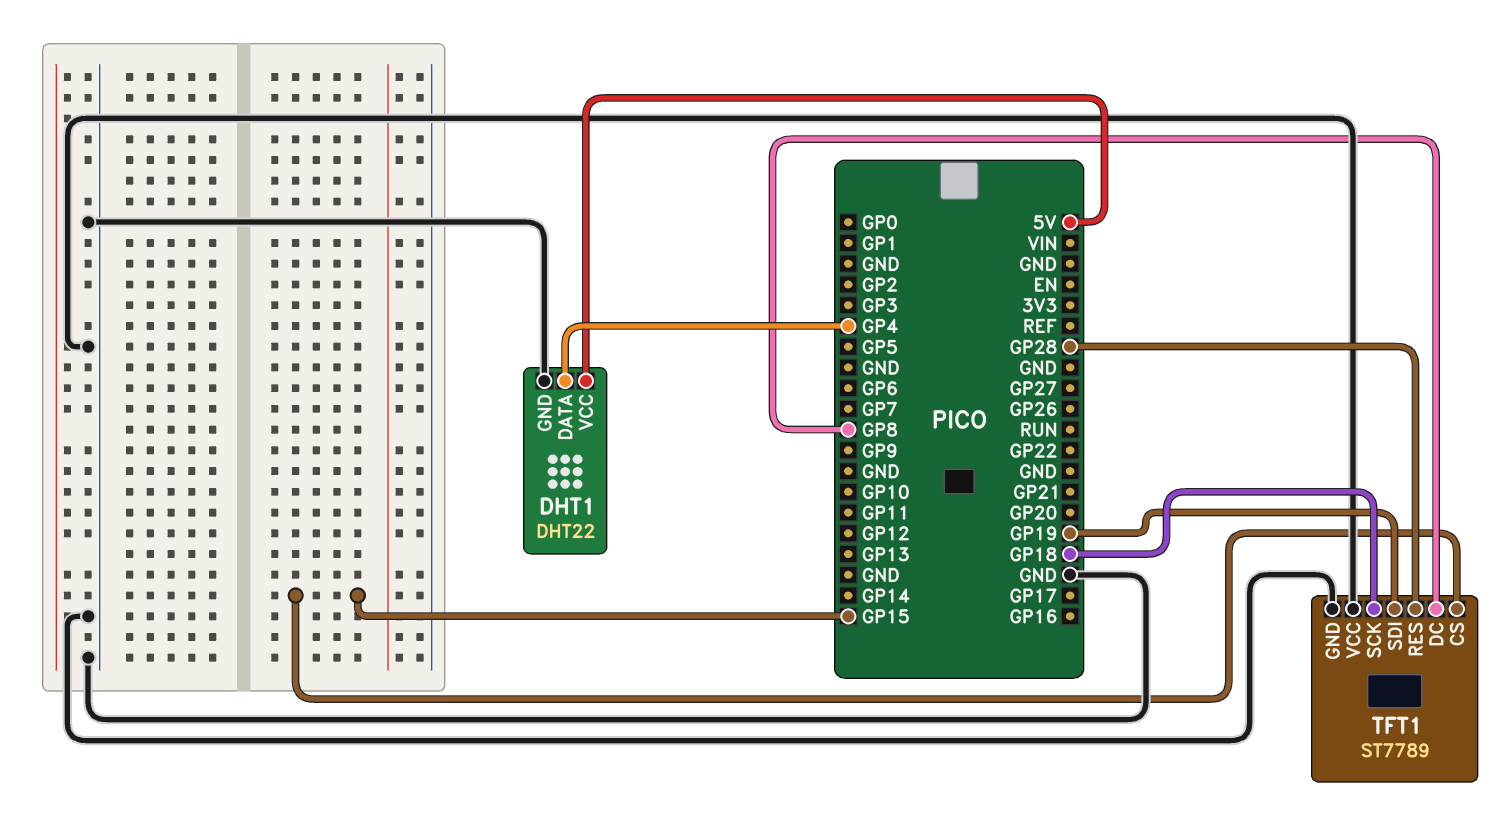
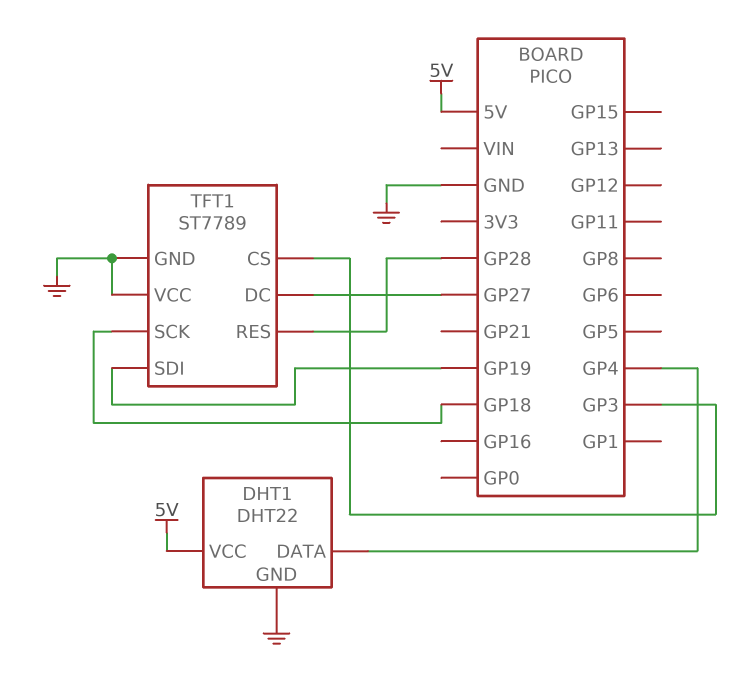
TFT1 pin CS: GP15 -> GP3
TFT1 pin DC: GP8 -> GP27

